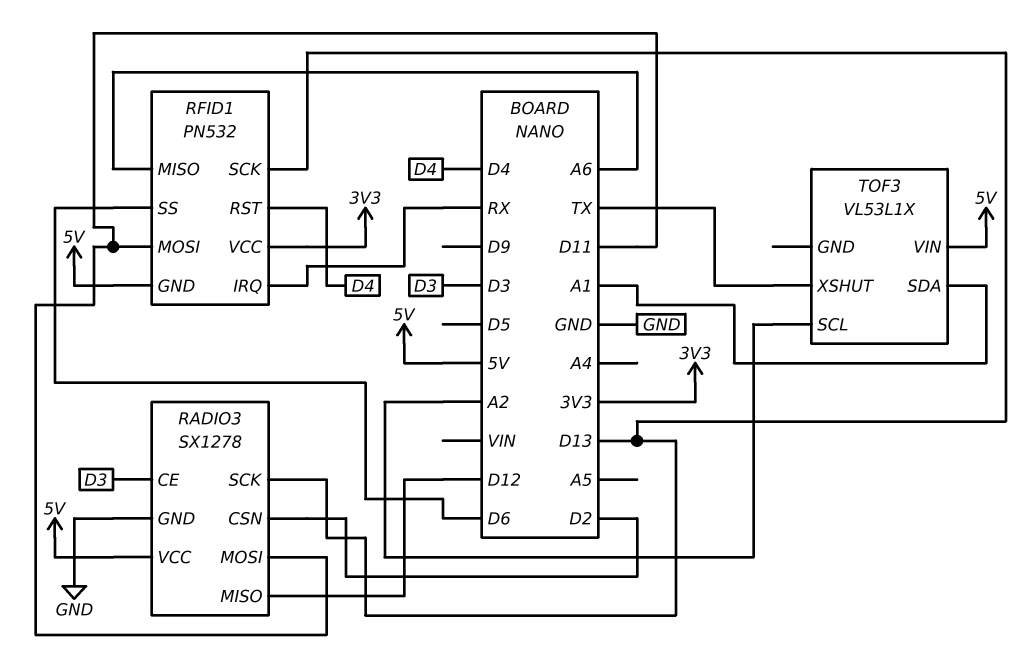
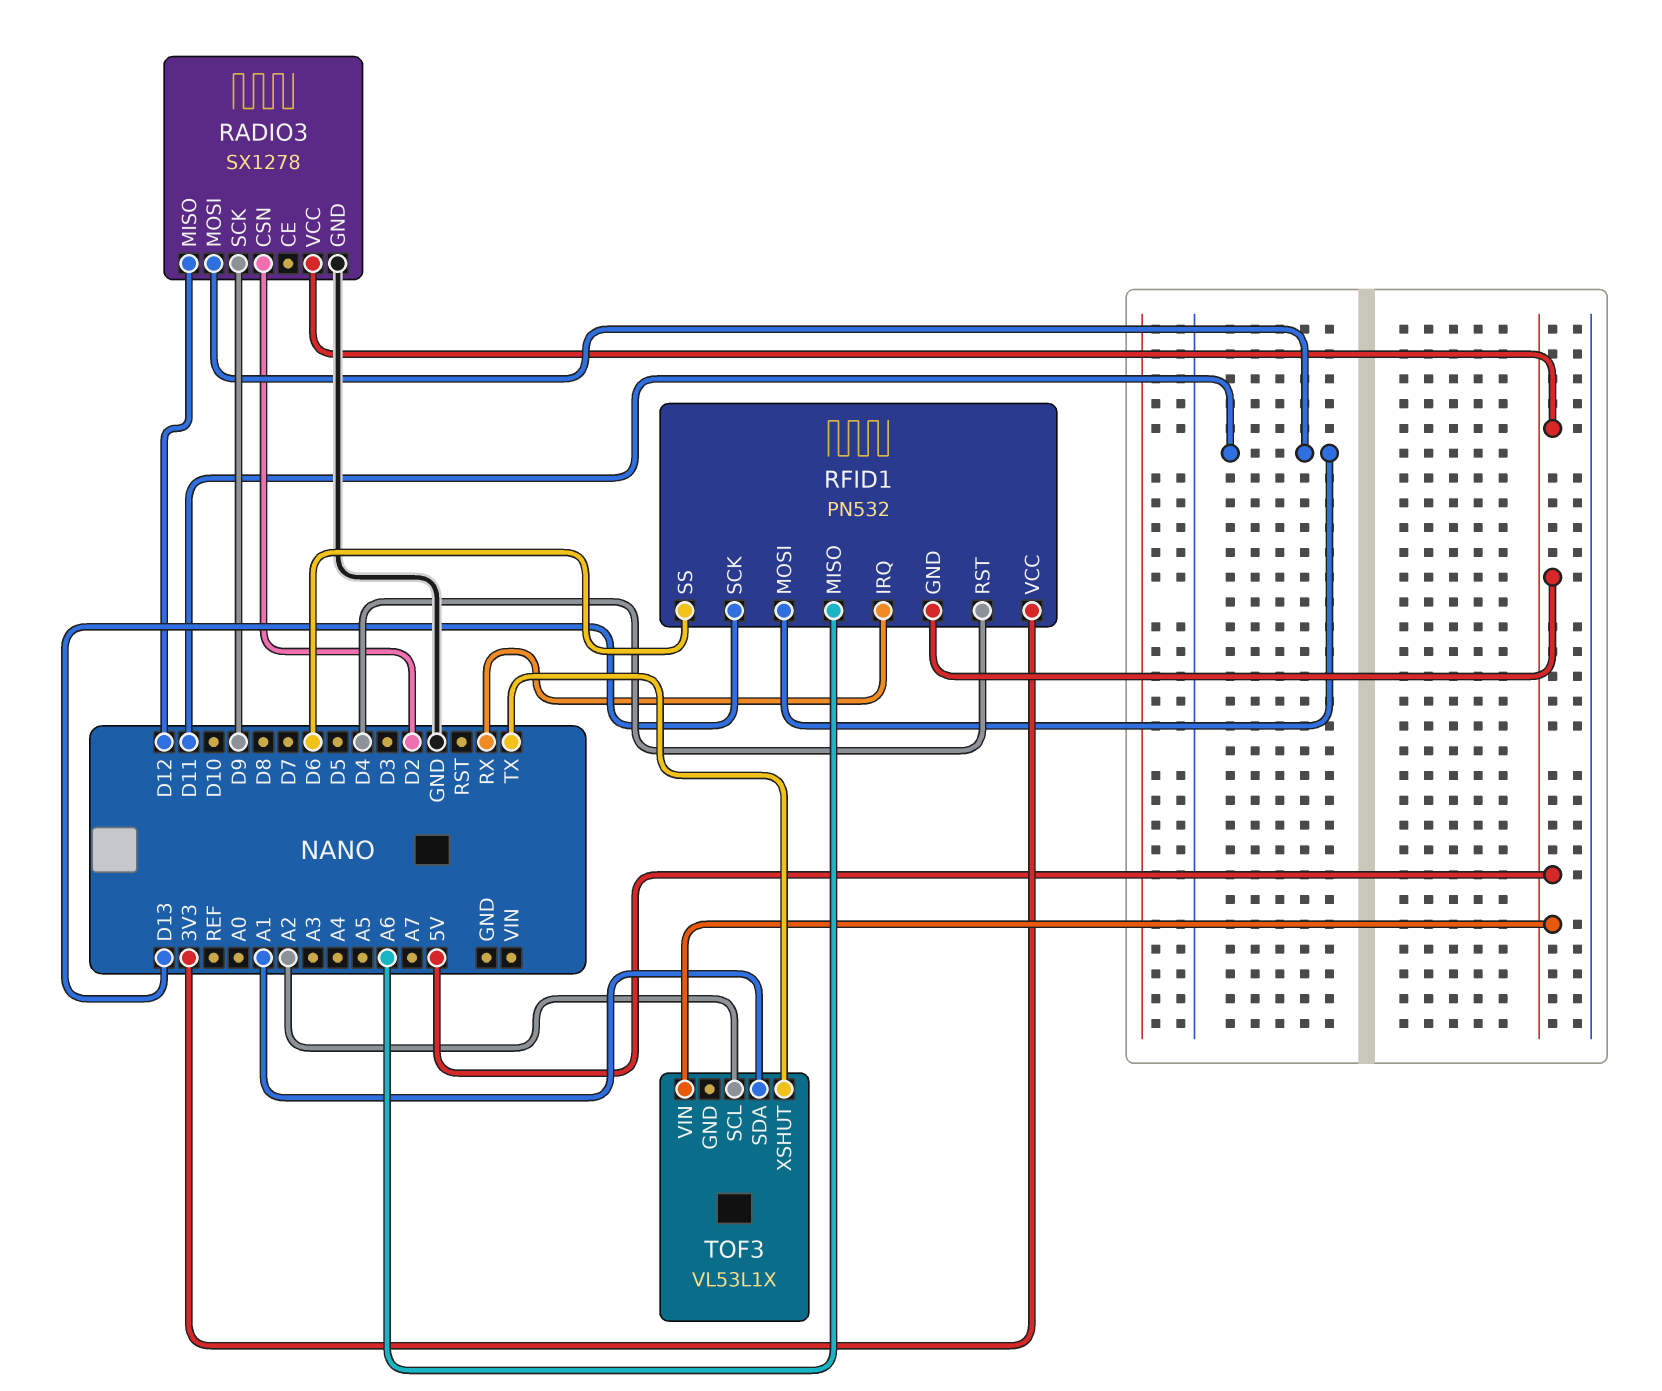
RADIO3 pin CE: D3 -> none
RADIO3 pin SCK: D13 -> D9

